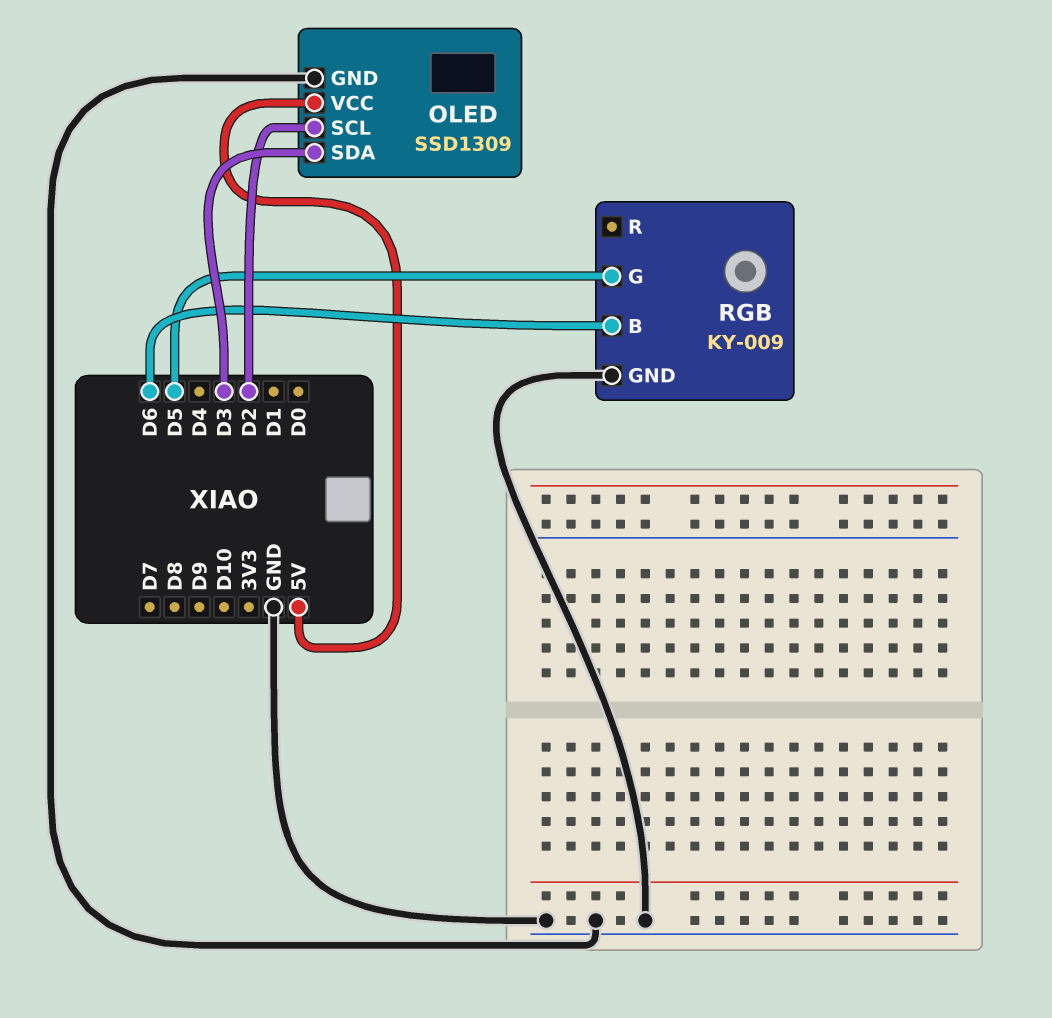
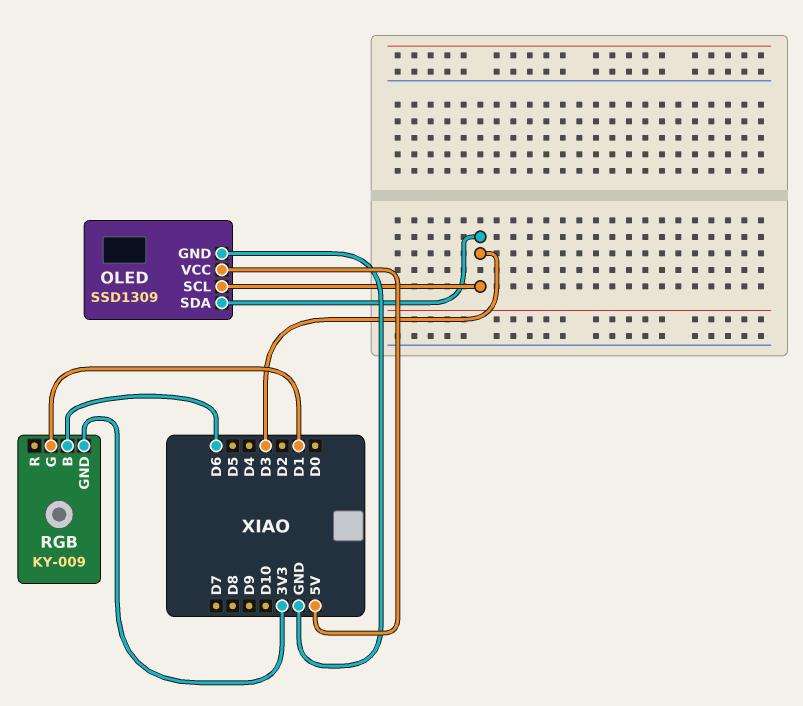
OLED pin SCL: D2 -> D3
RGB pin G: D5 -> D1
RGB pin GND: GND -> 3V3

